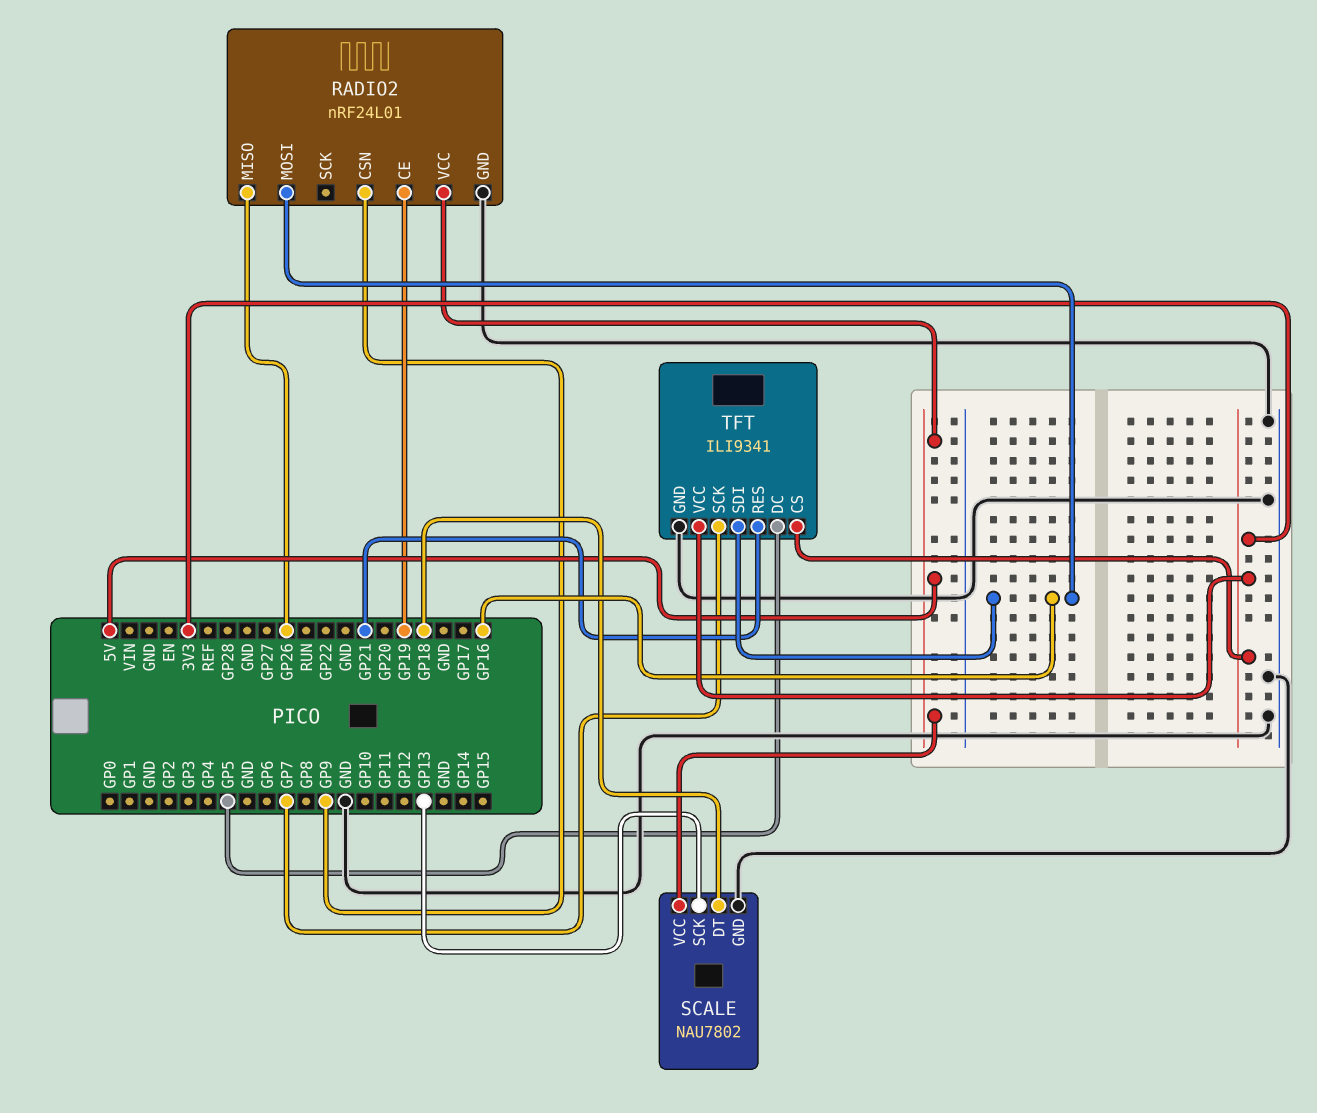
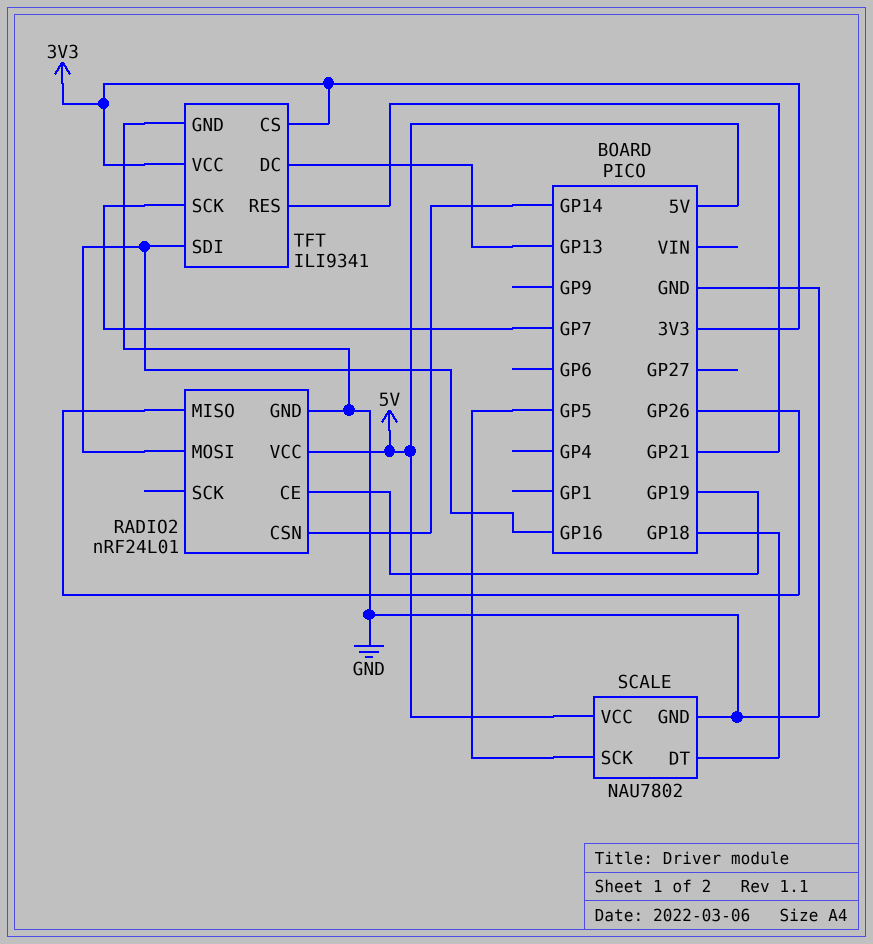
RADIO2 pin CSN: GP9 -> GP14
SCALE pin SCK: GP13 -> GP5
TFT pin DC: GP5 -> GP13

